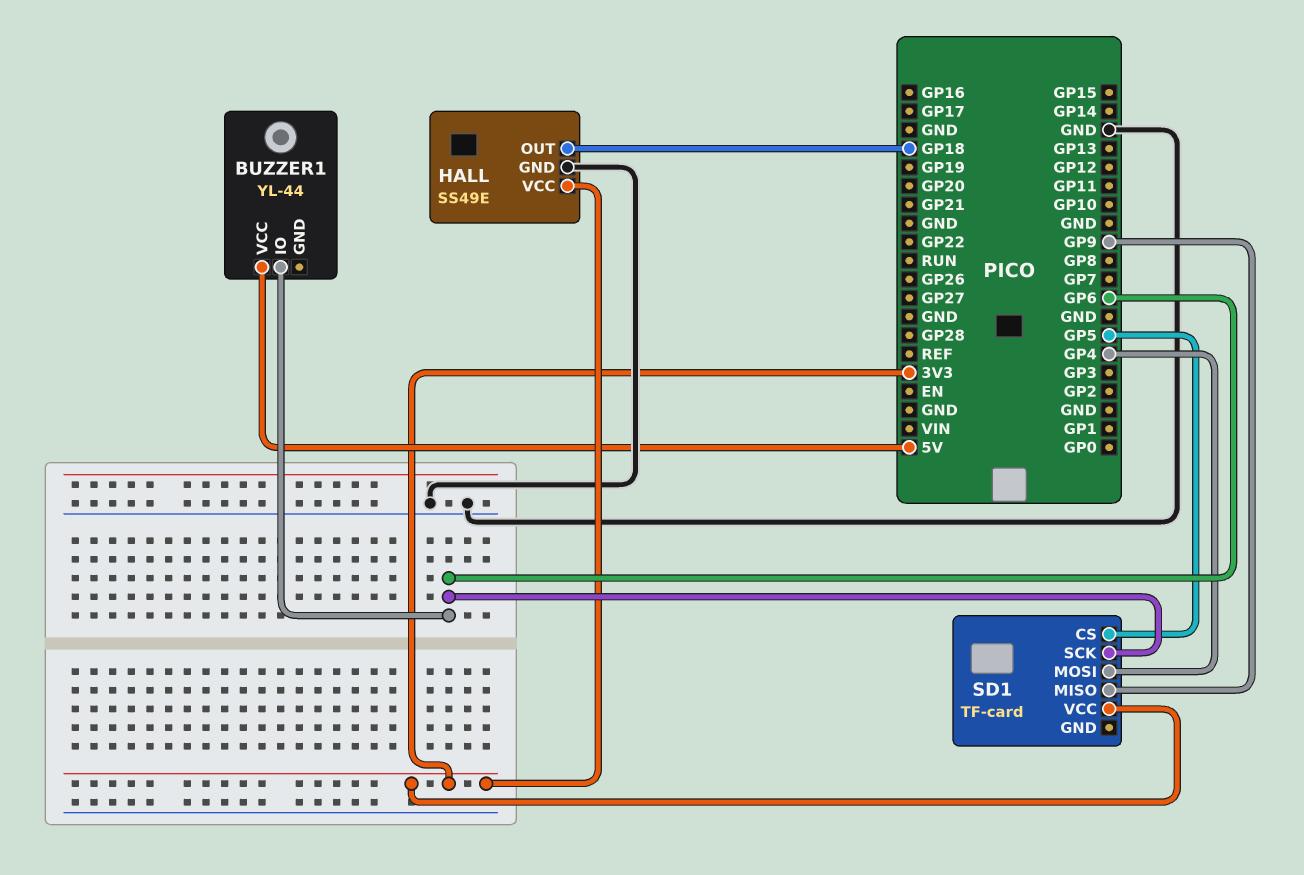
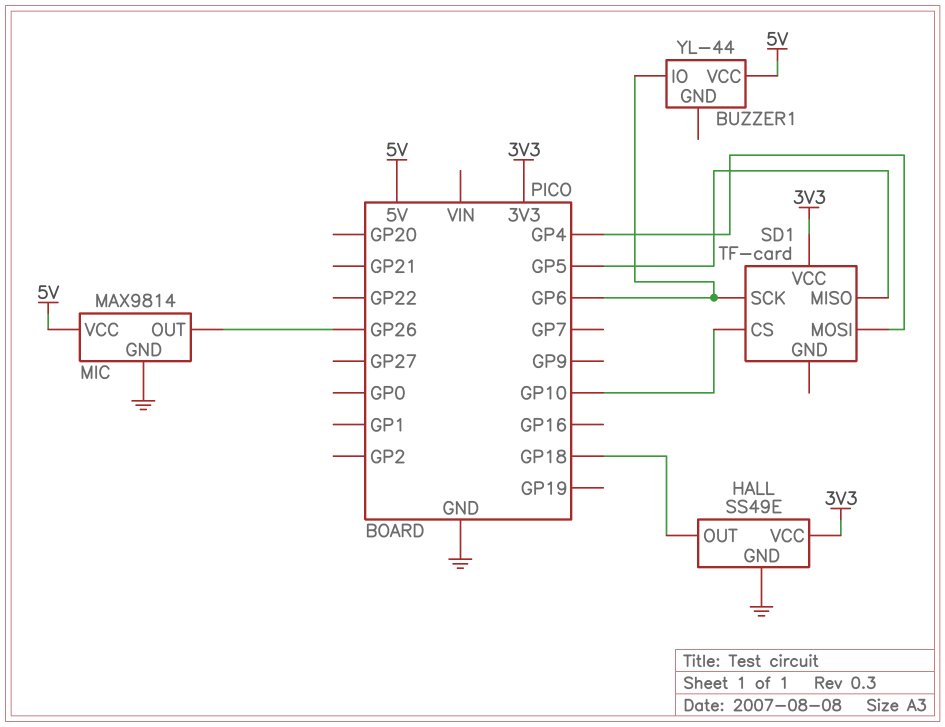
MIC: none -> MAX9814
MIC pin GND: none -> GND
MIC pin OUT: none -> GP26
MIC pin VCC: none -> 5V
SD1 pin CS: GP5 -> GP10
SD1 pin MISO: GP9 -> GP5

